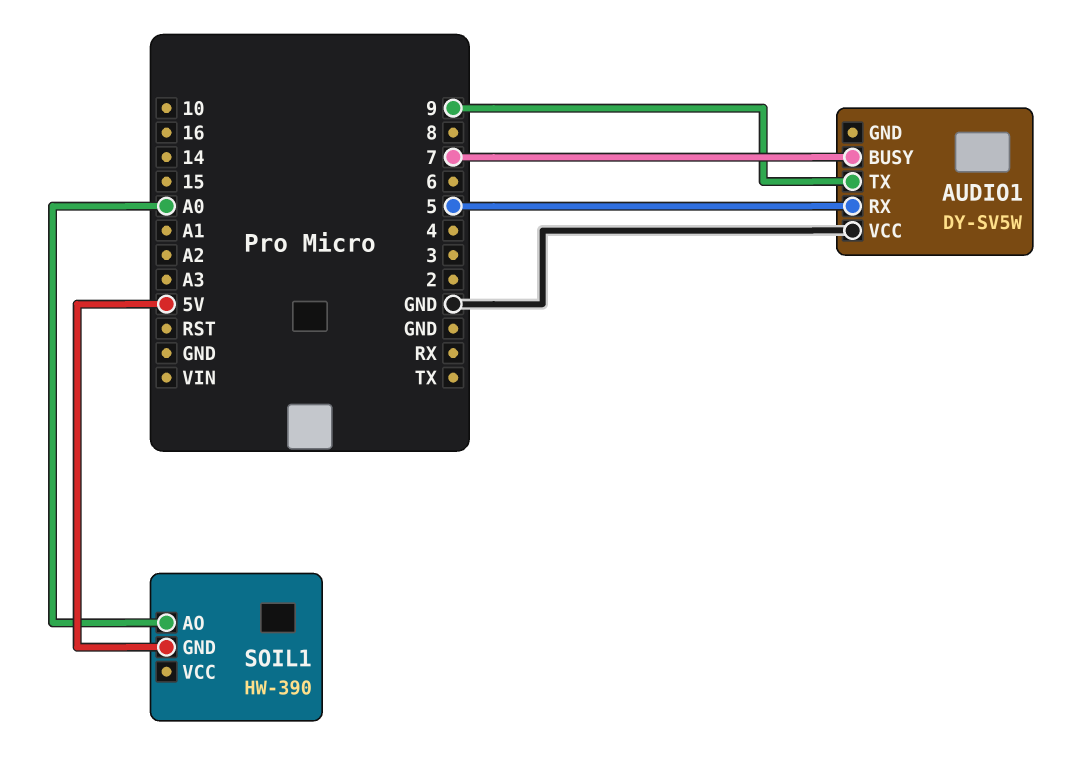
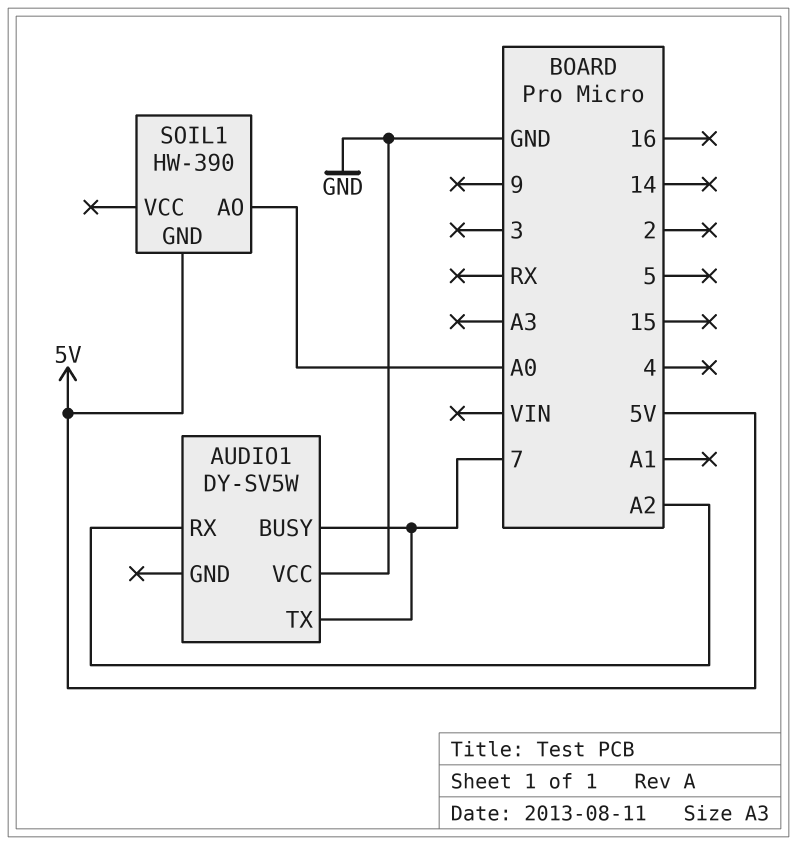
AUDIO1 pin RX: 5 -> A2
AUDIO1 pin TX: 9 -> 7

